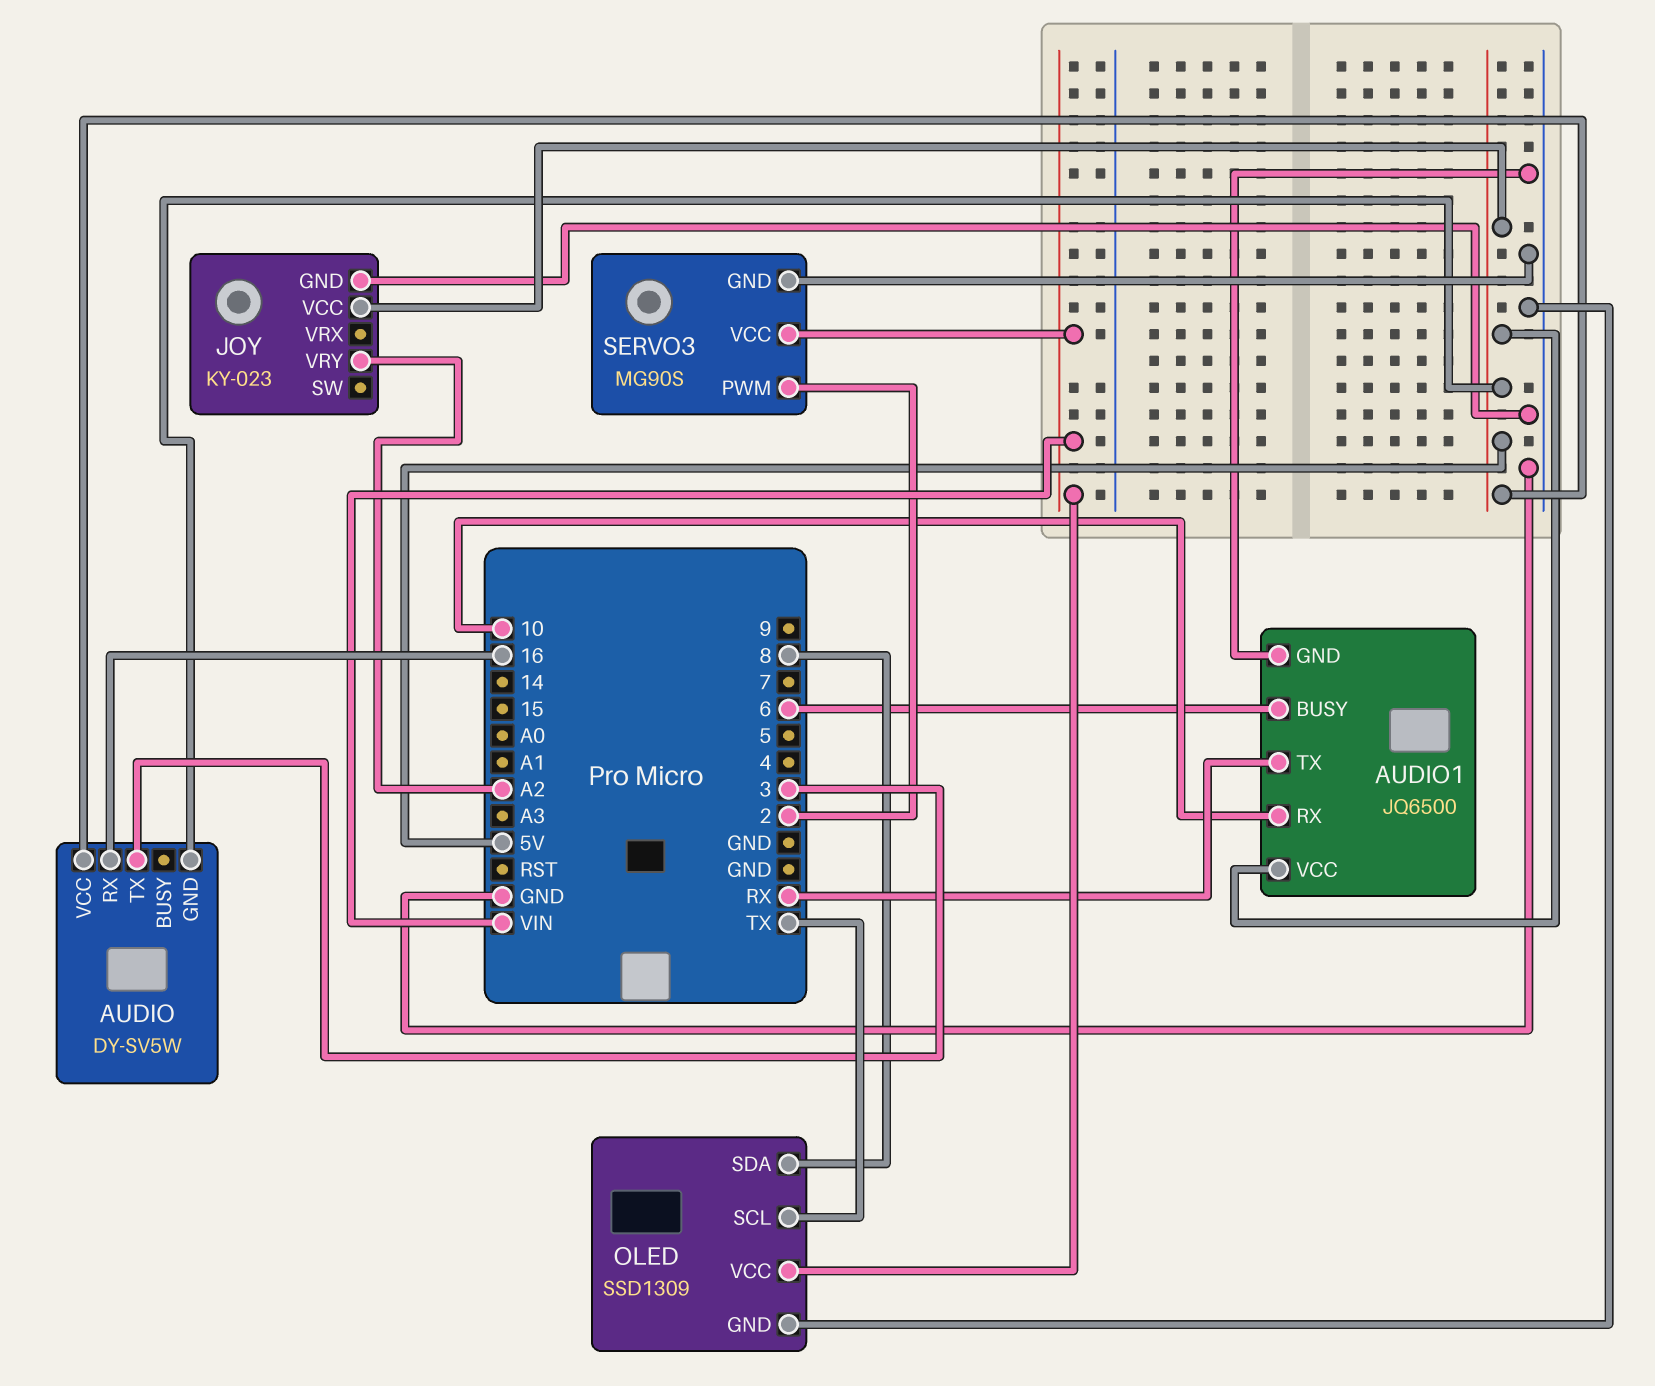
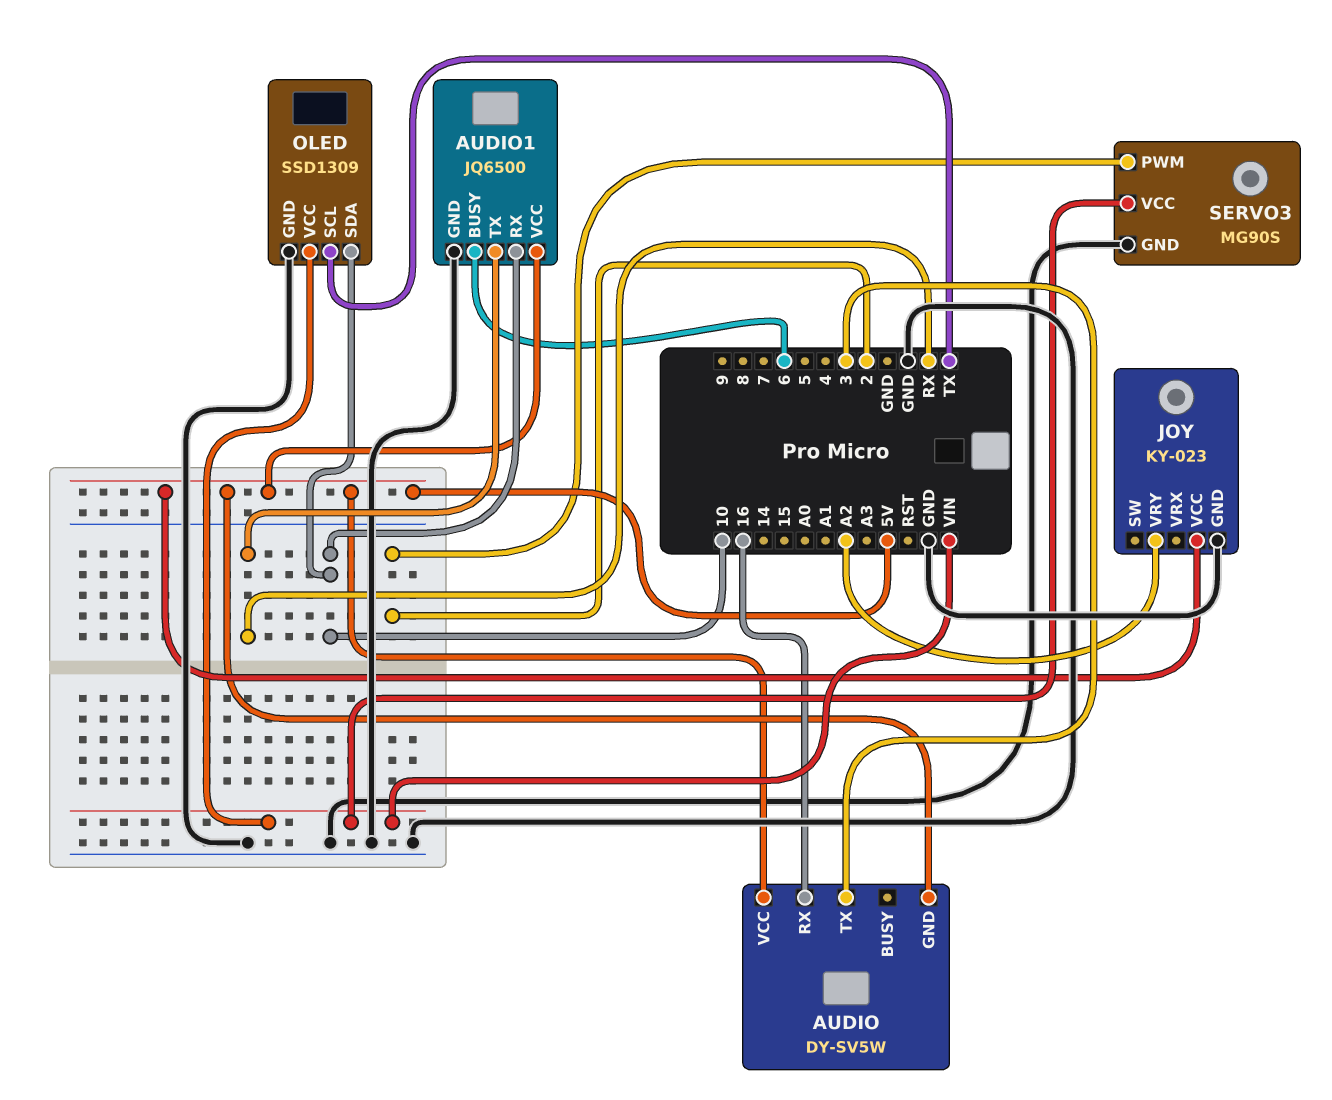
OLED pin SDA: 8 -> 10

